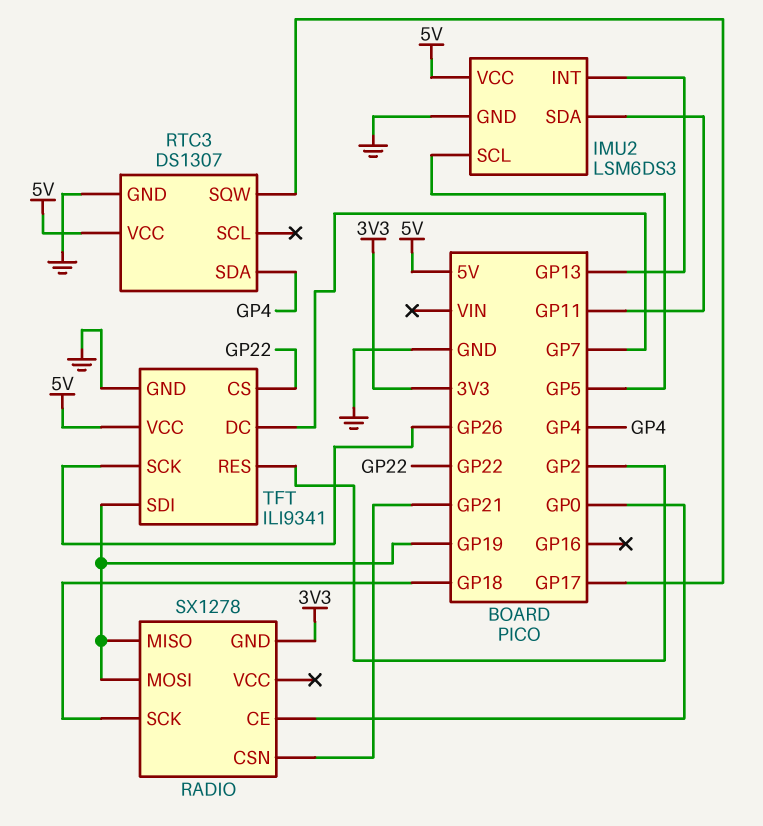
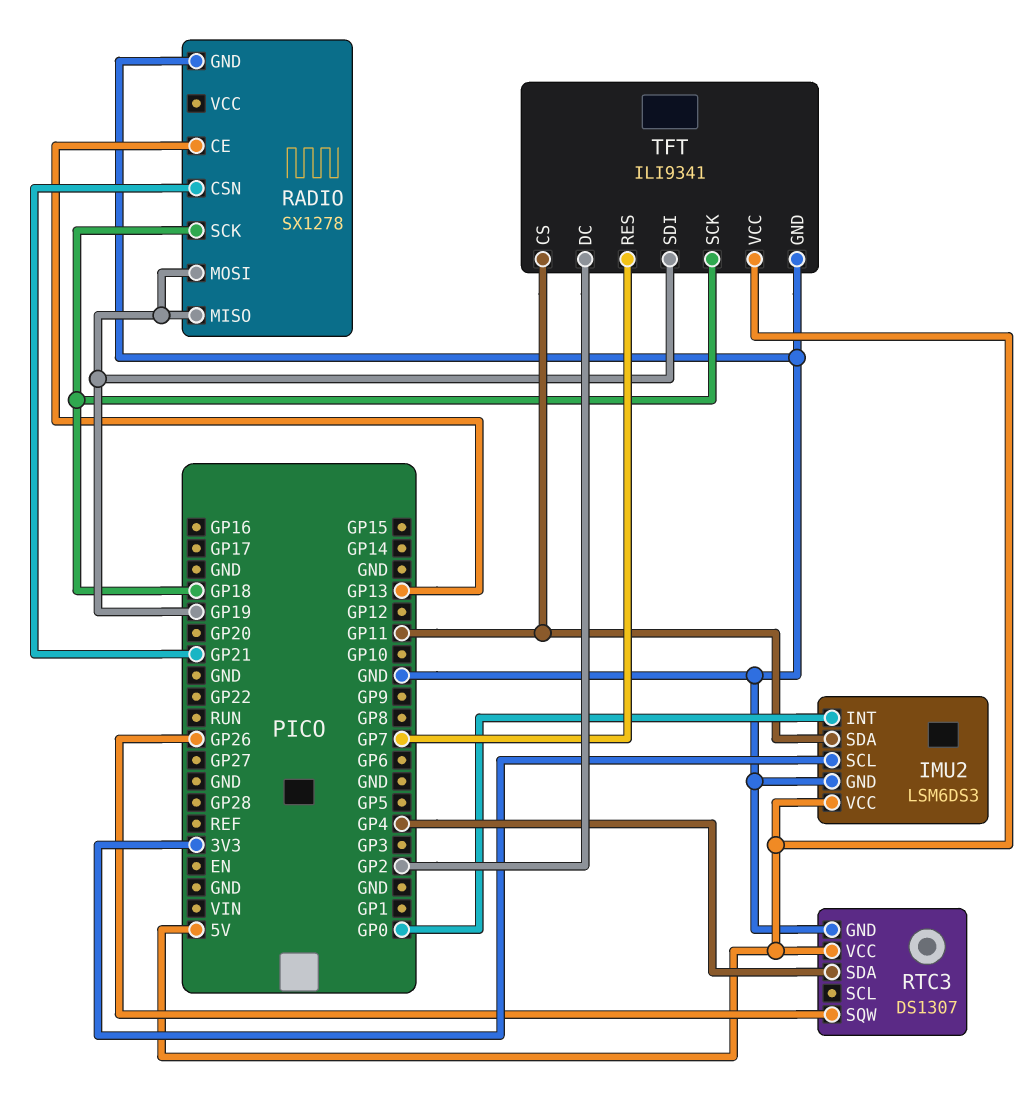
IMU2 pin INT: GP13 -> GP0
IMU2 pin SCL: GP5 -> 3V3
RADIO pin CE: GP0 -> GP13
RADIO pin GND: 3V3 -> GND
RTC3 pin SQW: GP17 -> GP26
TFT pin CS: GP22 -> GP11
TFT pin DC: GP7 -> GP2
TFT pin RES: GP2 -> GP7
TFT pin SCK: GP26 -> GP18

